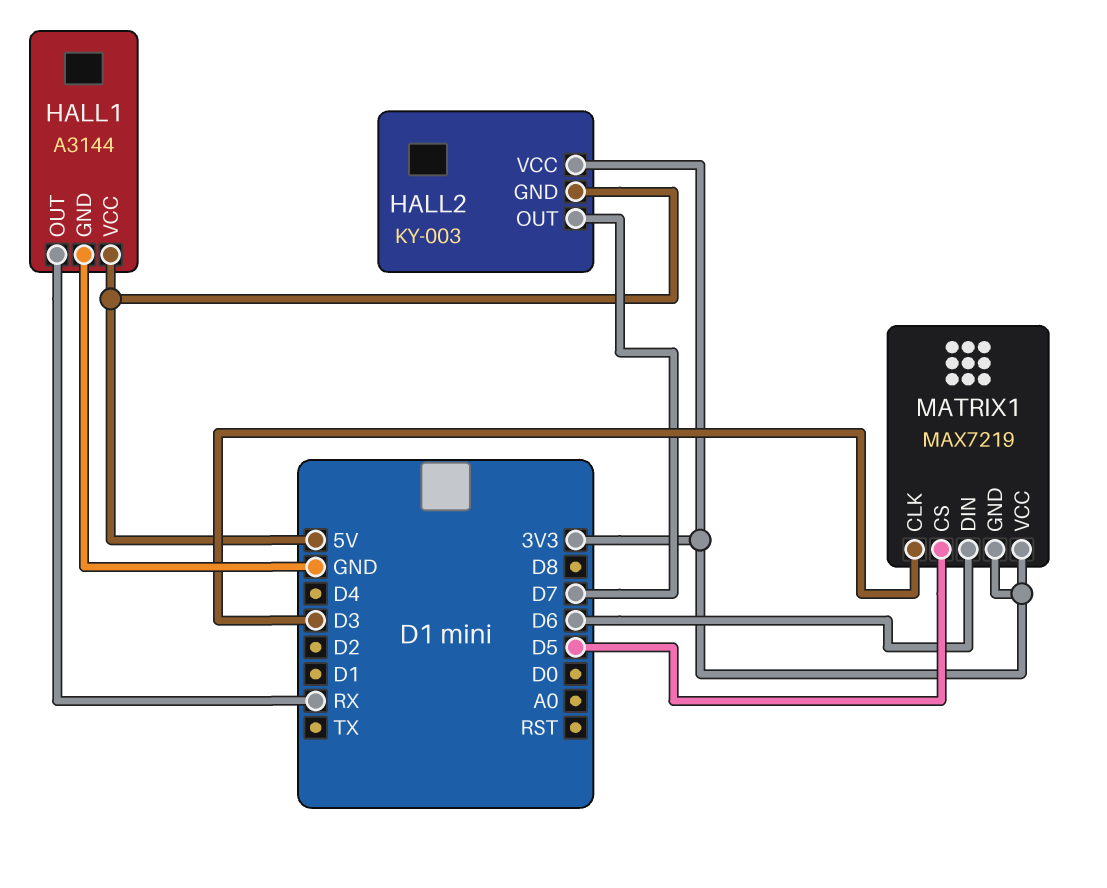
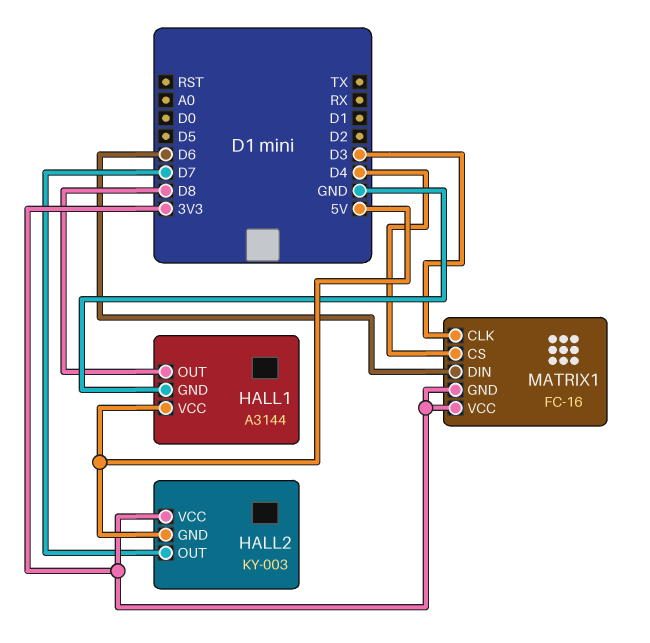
HALL1 pin OUT: RX -> D8
MATRIX1: MAX7219 -> FC-16
MATRIX1 pin CS: D5 -> D4

